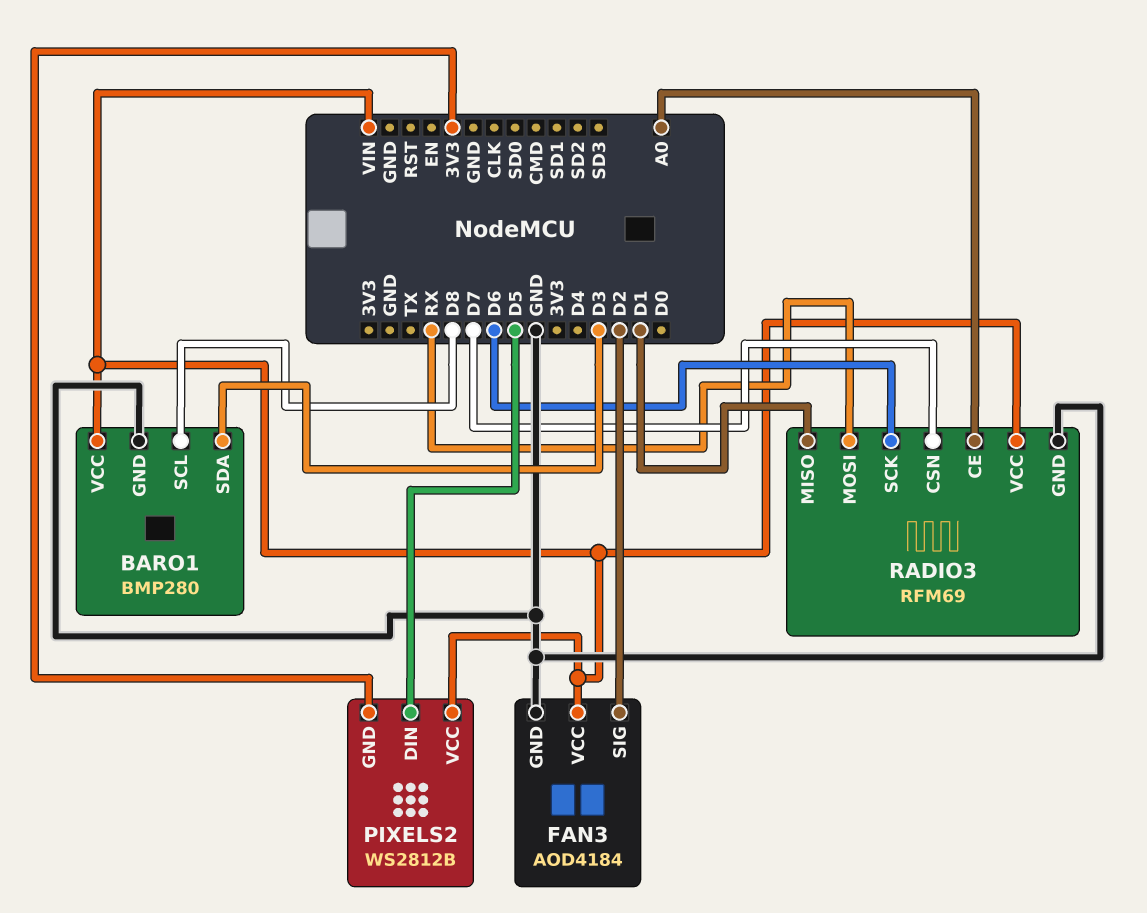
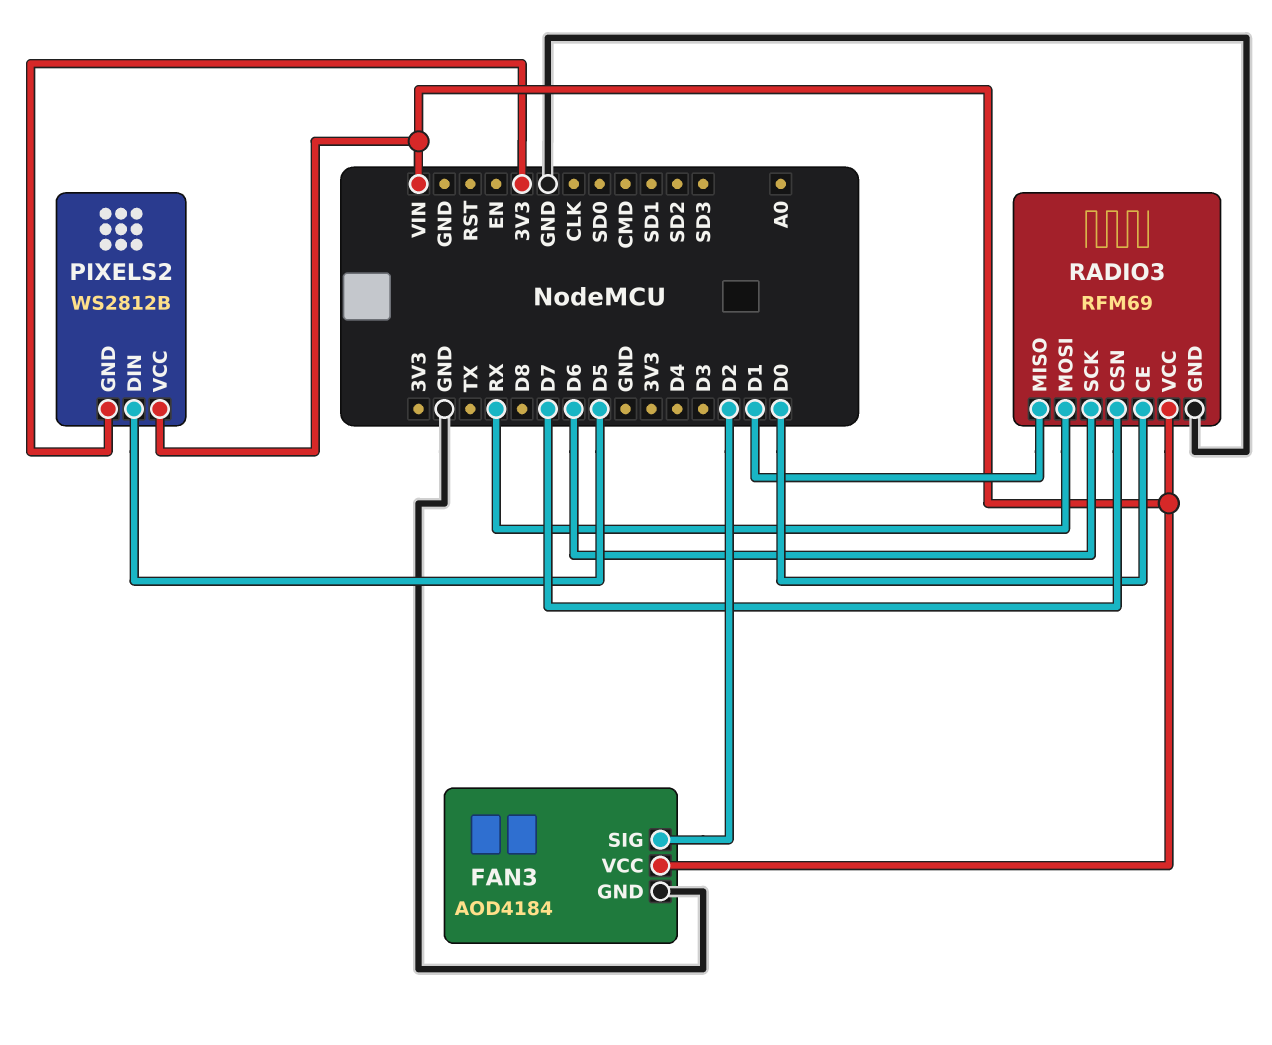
BARO1: BMP280 -> none
BARO1 pin GND: GND -> none
BARO1 pin SCL: D8 -> none
BARO1 pin SDA: D3 -> none
BARO1 pin VCC: VIN -> none
RADIO3 pin CE: A0 -> D0

